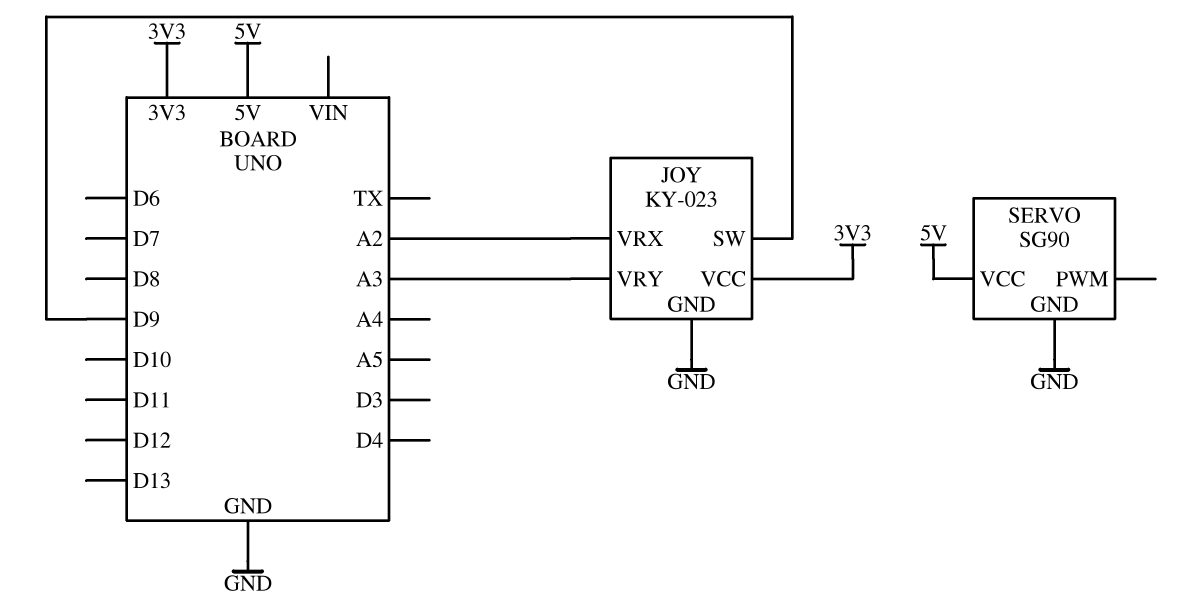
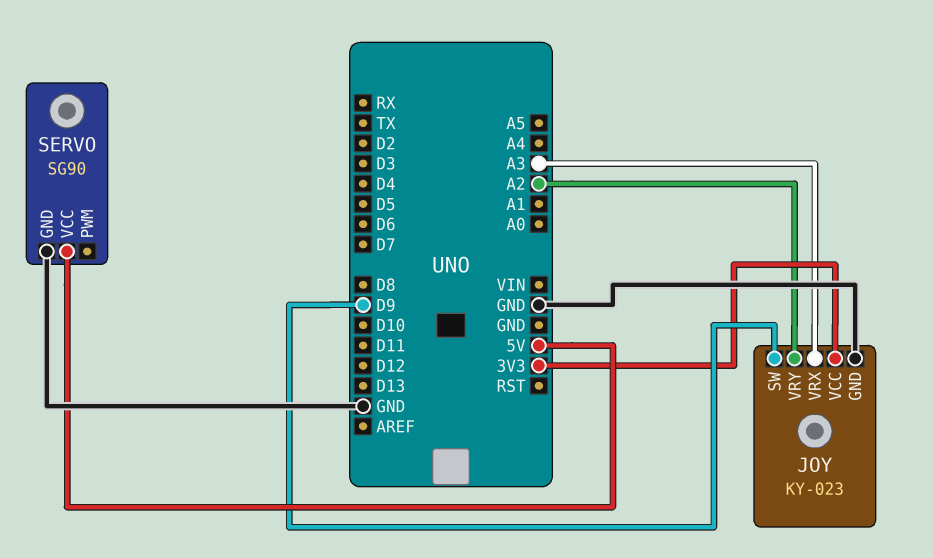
JOY pin VRX: A2 -> A3
JOY pin VRY: A3 -> A2

